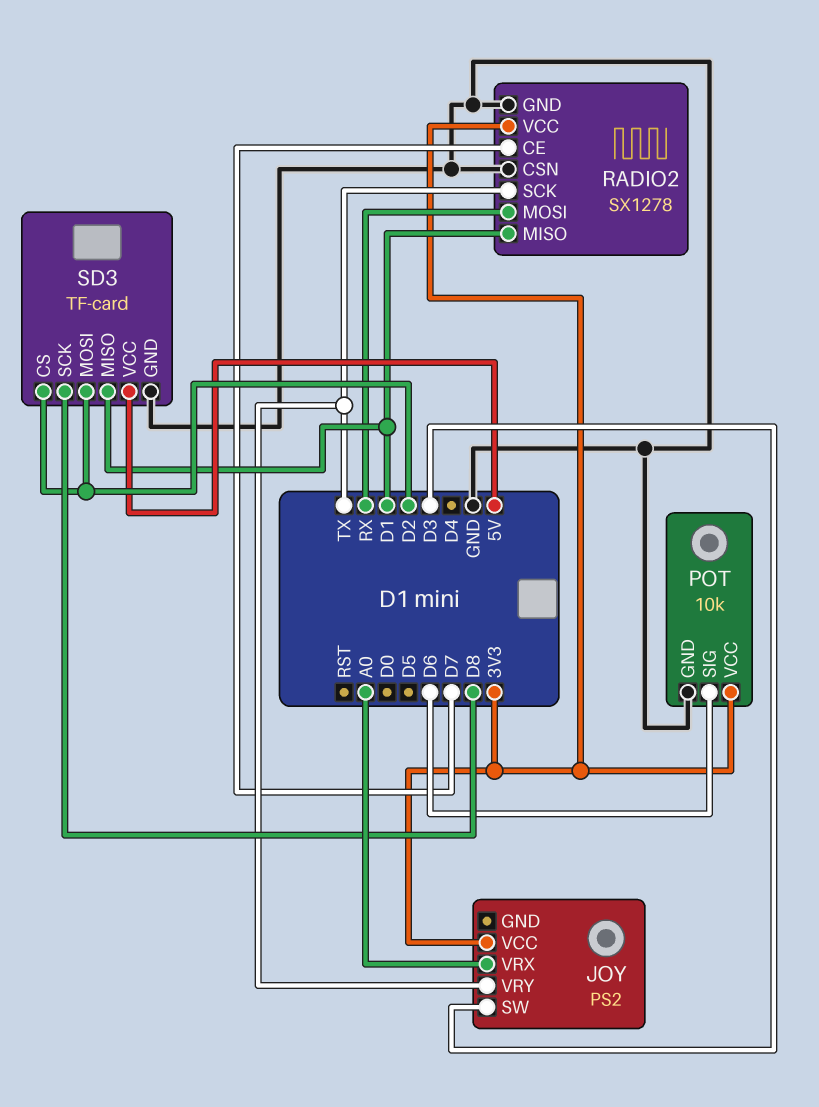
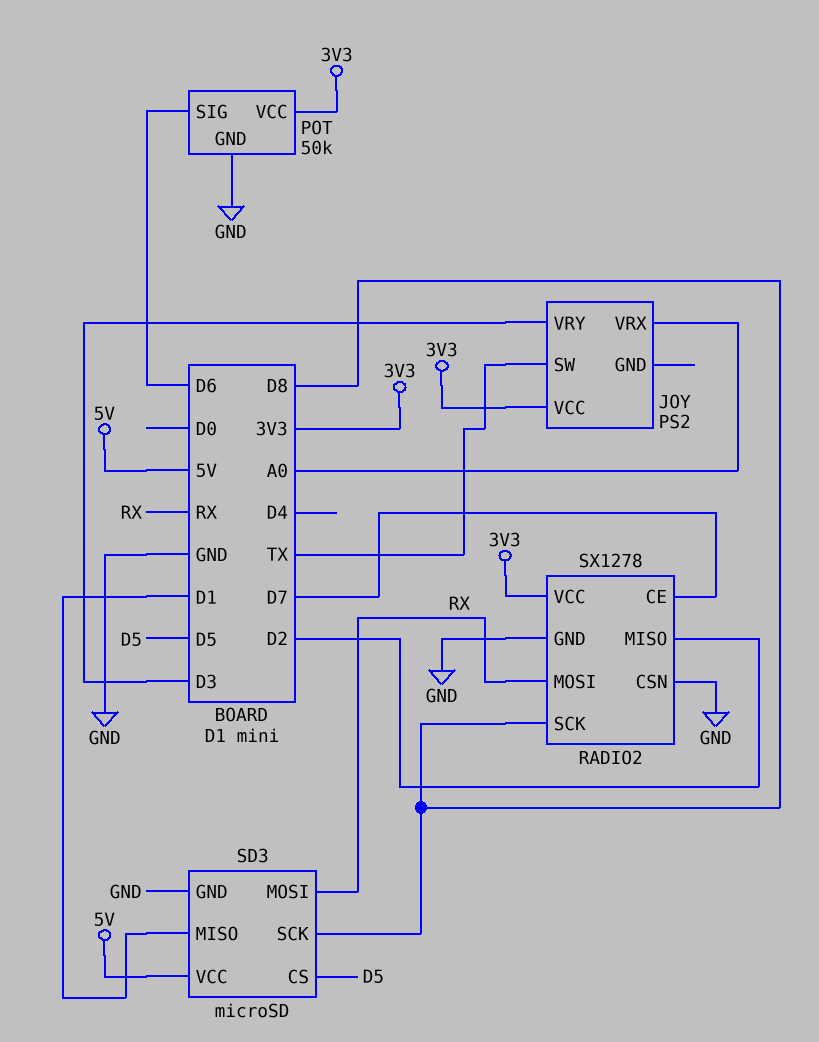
JOY pin SW: D3 -> TX
JOY pin VRY: TX -> D3
POT: 10k -> 50k
RADIO2 pin MISO: D1 -> D2
RADIO2 pin SCK: TX -> D8
SD3: TF-card -> microSD
SD3 pin CS: D2 -> D5
SD3 pin MOSI: D2 -> RX

